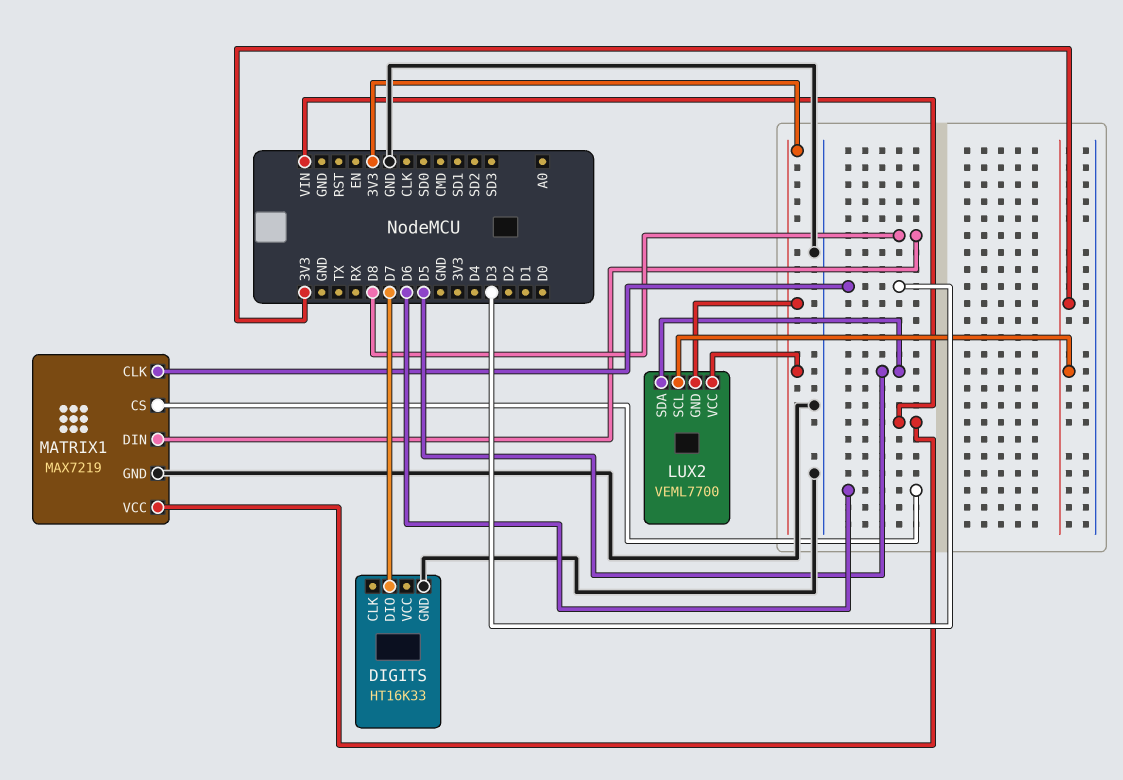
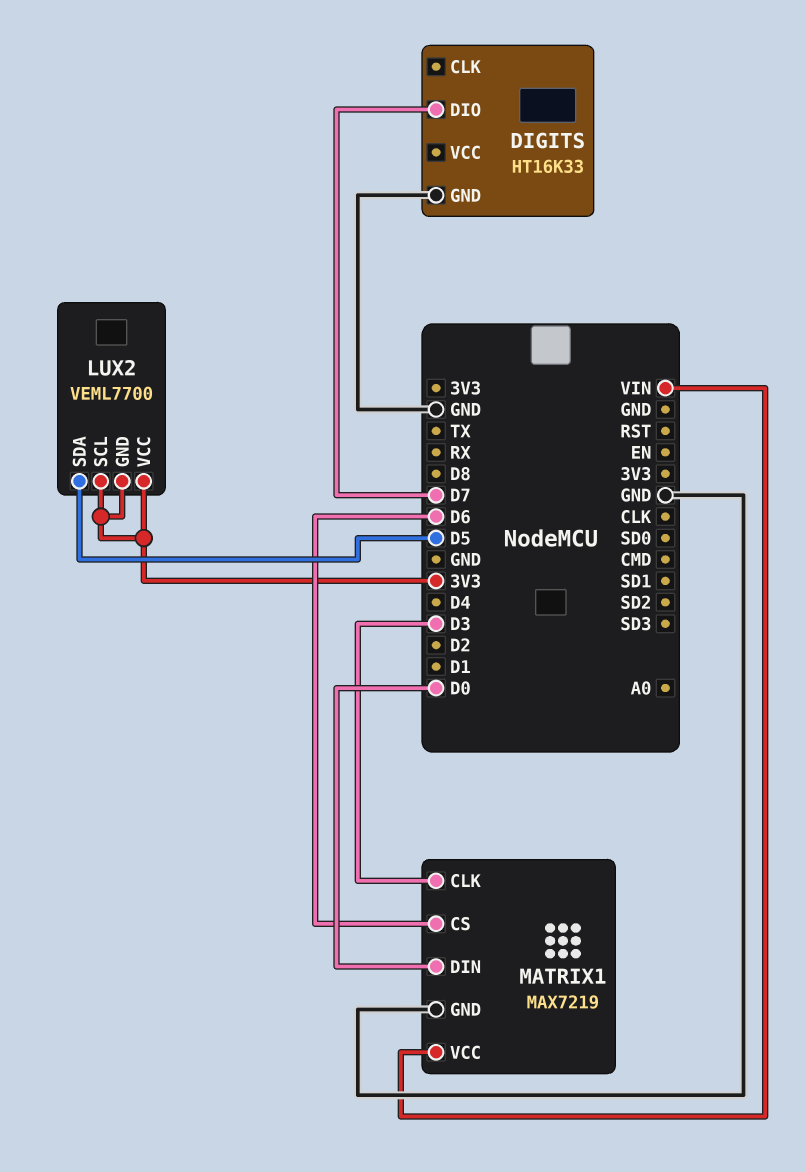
MATRIX1 pin DIN: D8 -> D0

